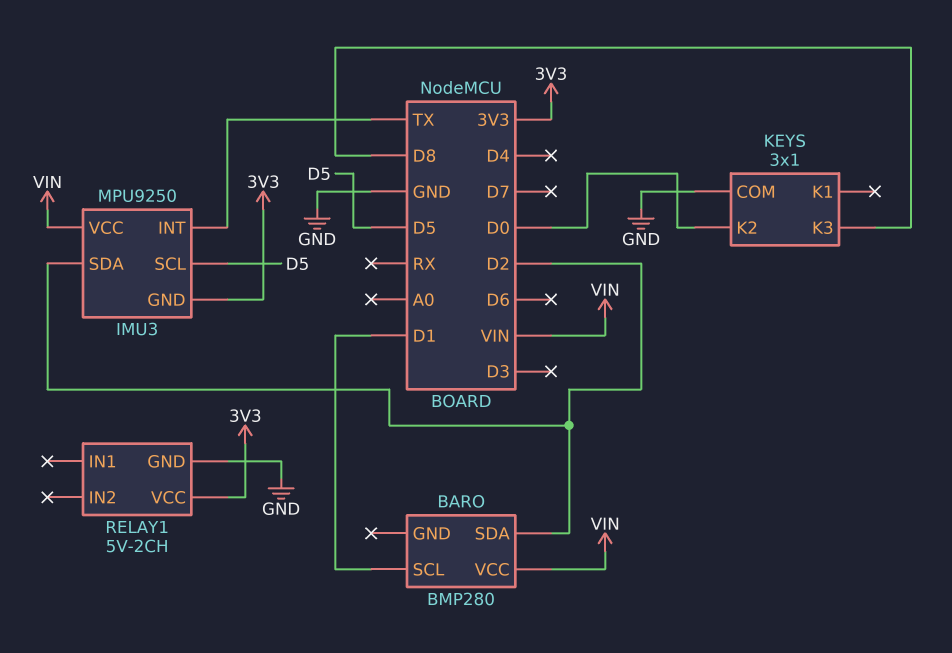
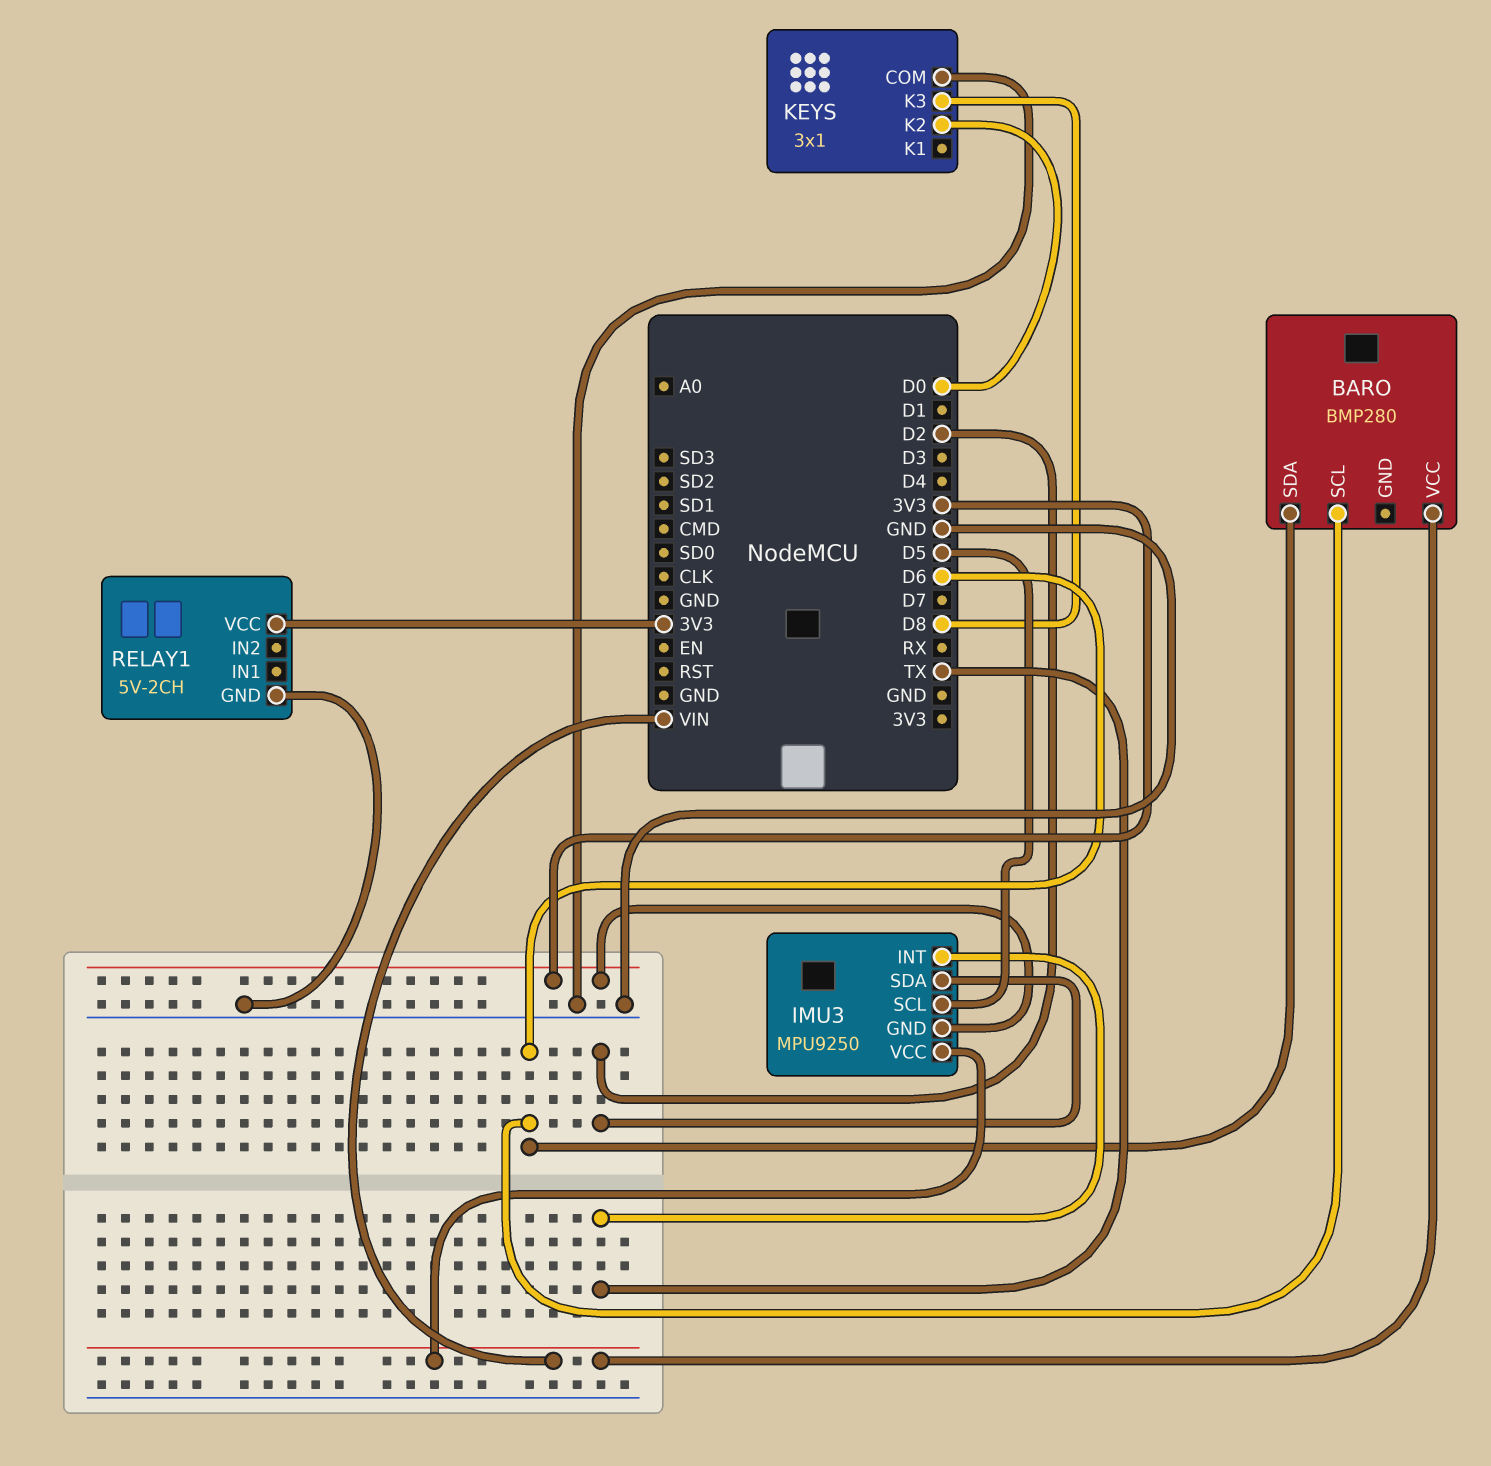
BARO pin SCL: D1 -> D6
BARO pin SDA: D2 -> D6

